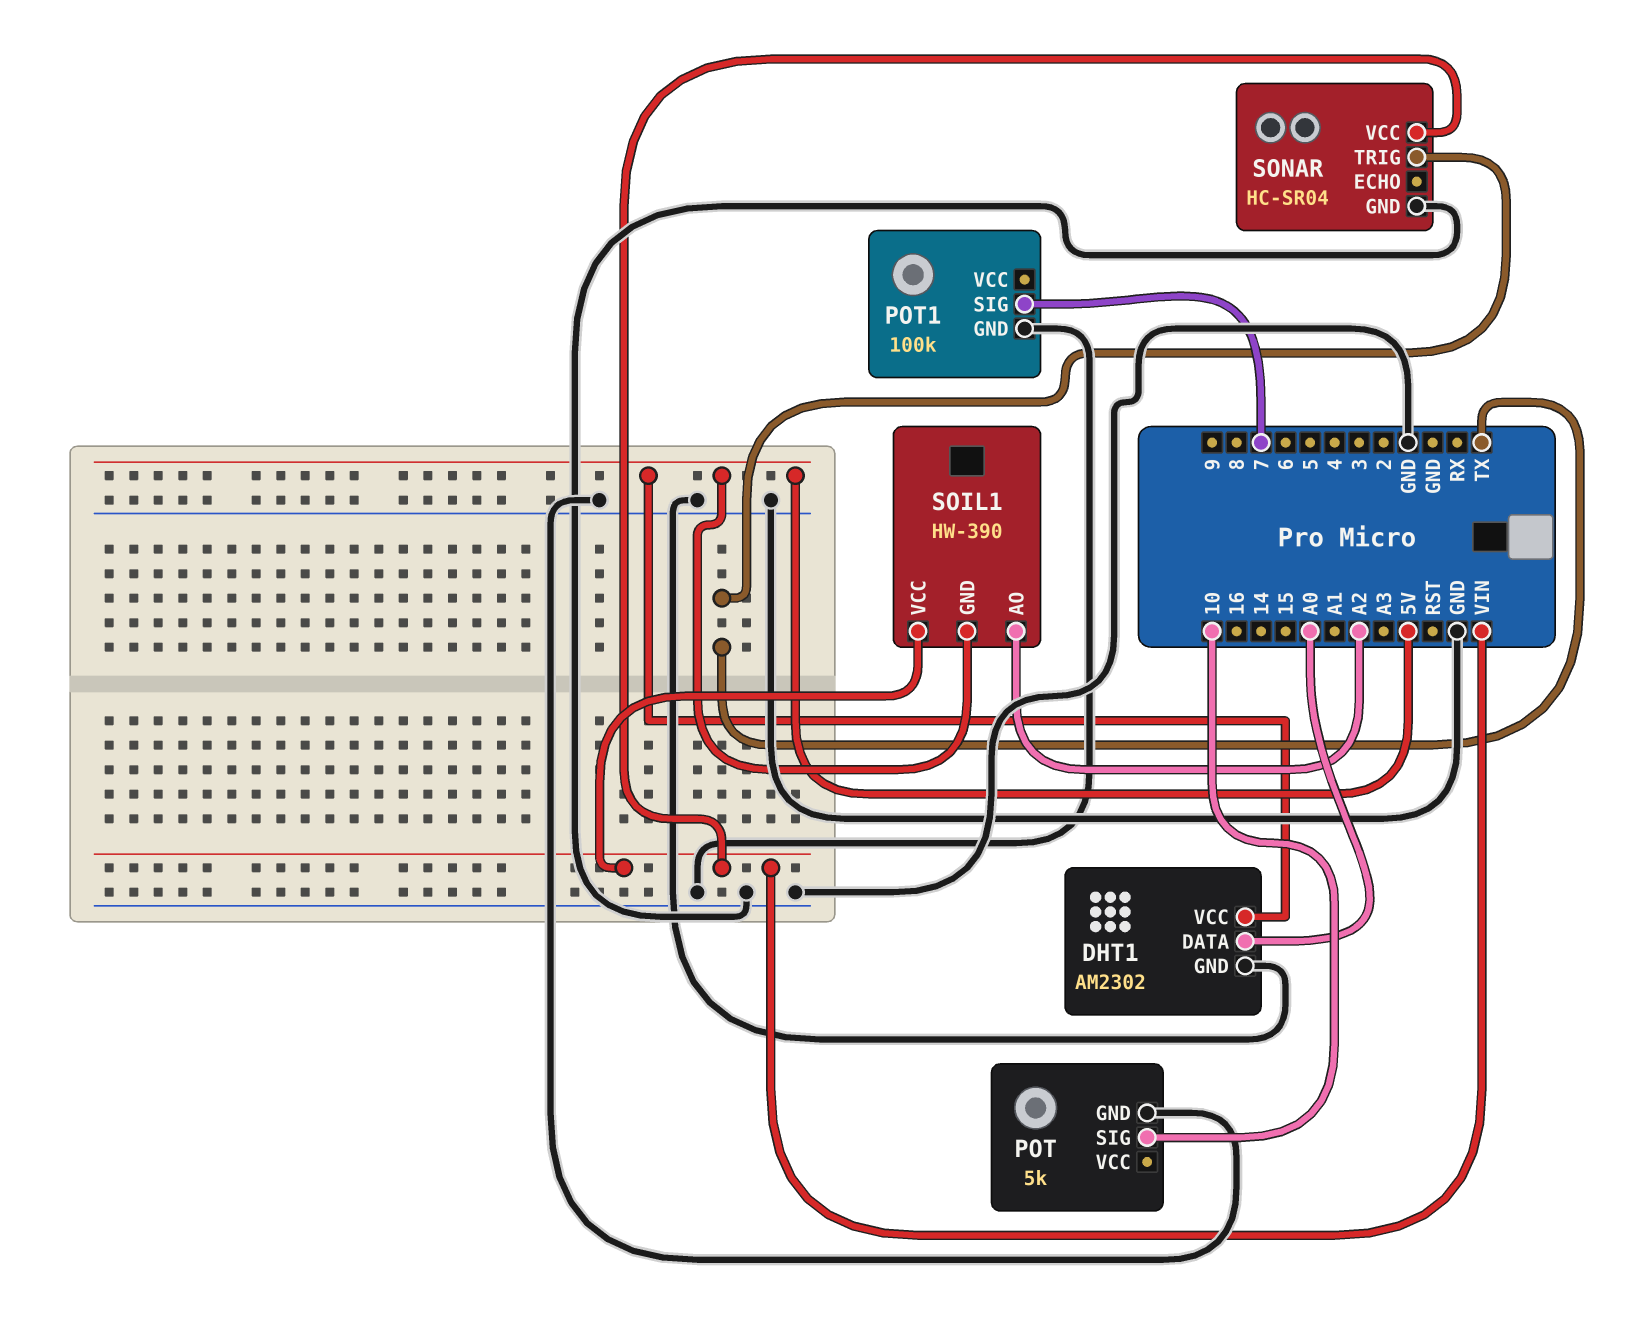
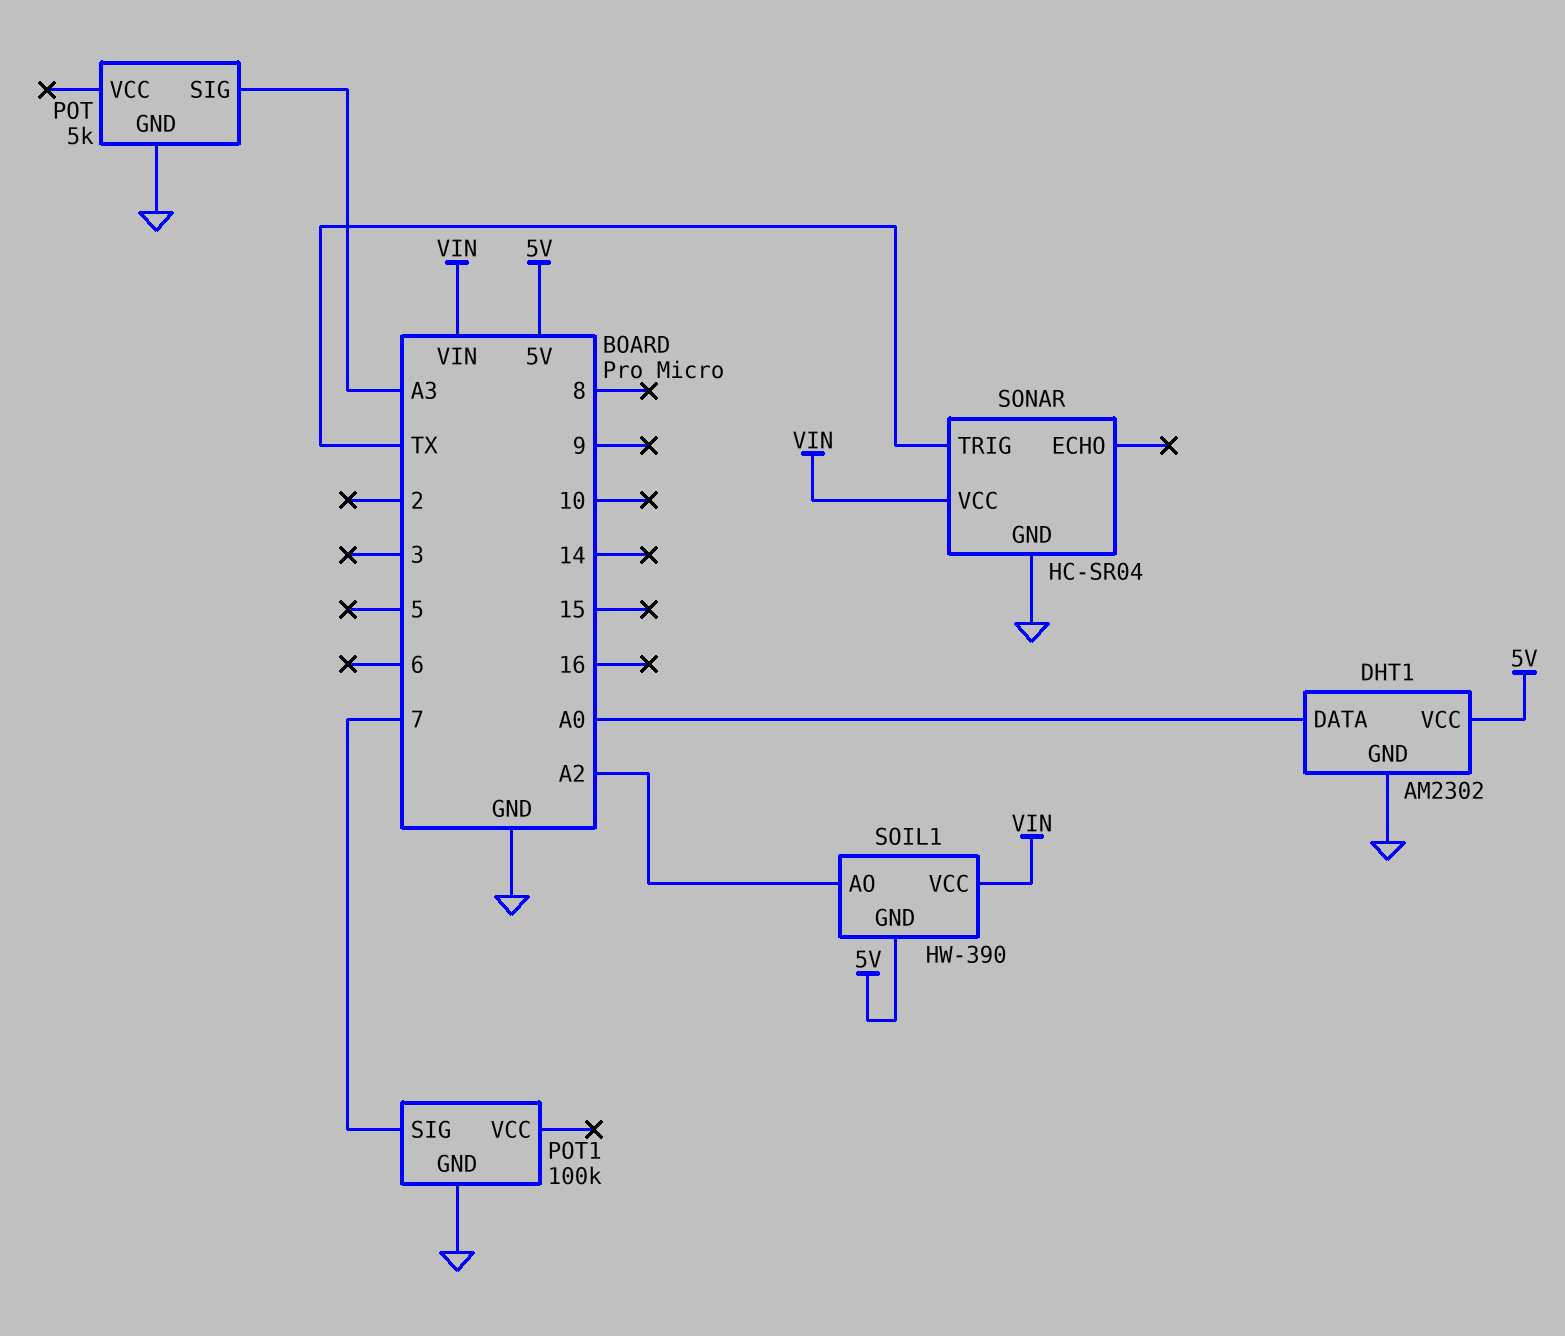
POT pin SIG: 10 -> A3

